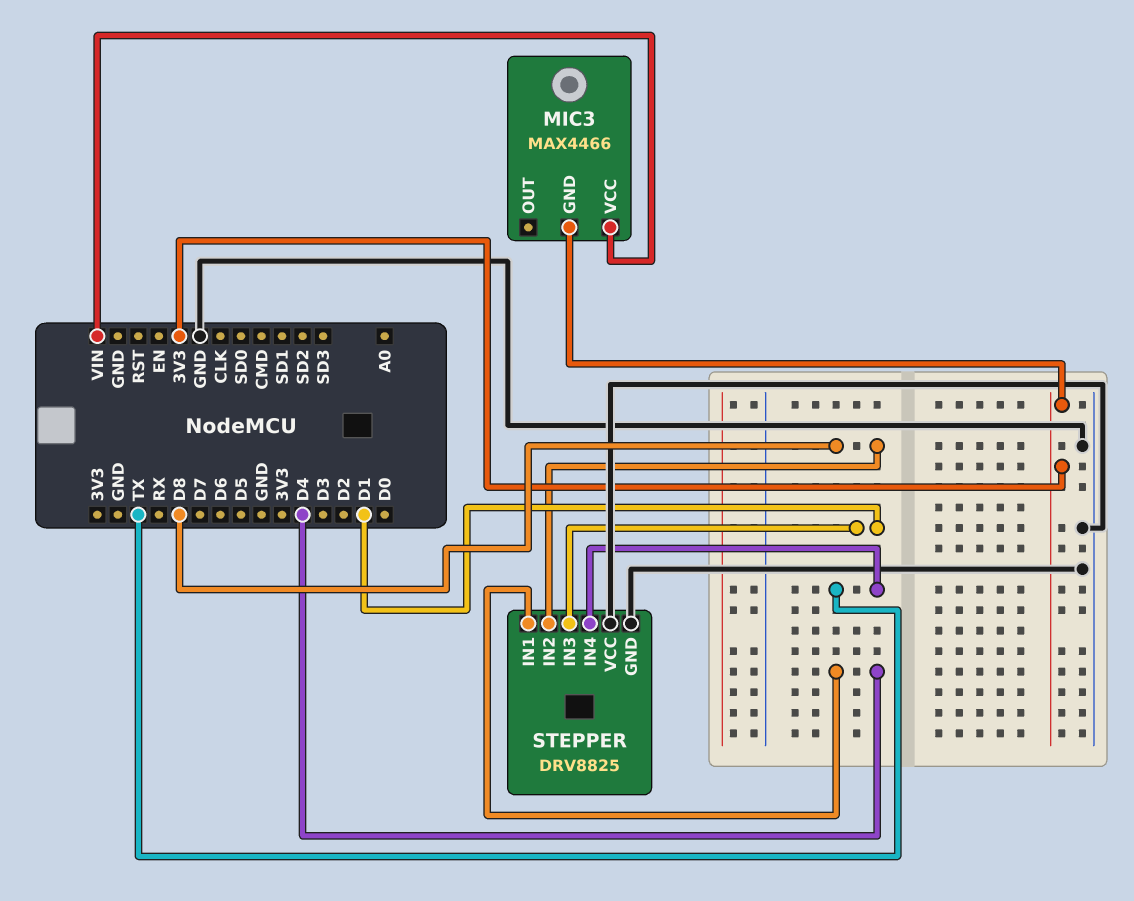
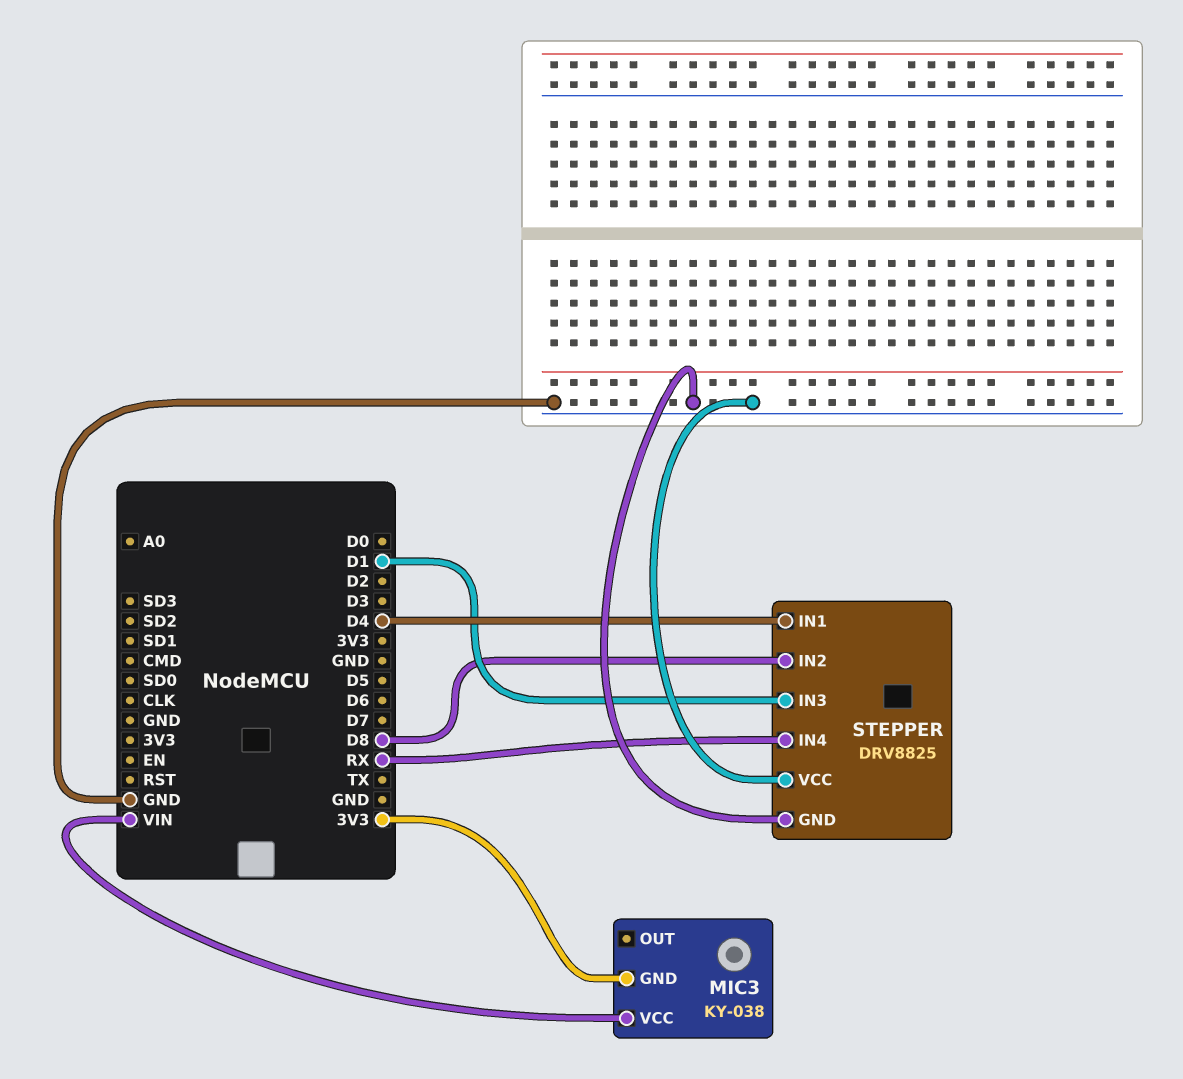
MIC3: MAX4466 -> KY-038
STEPPER pin IN4: TX -> RX

